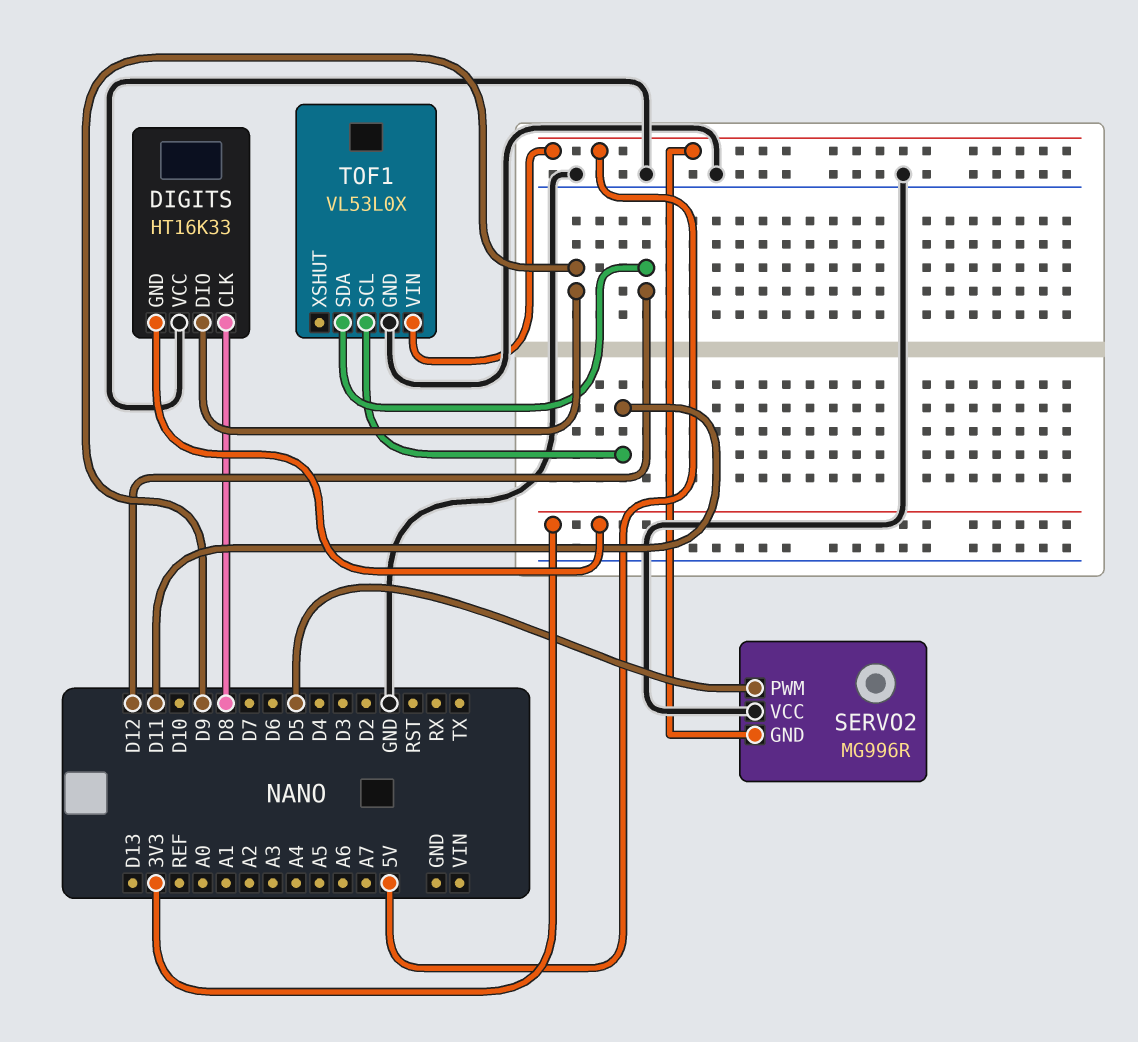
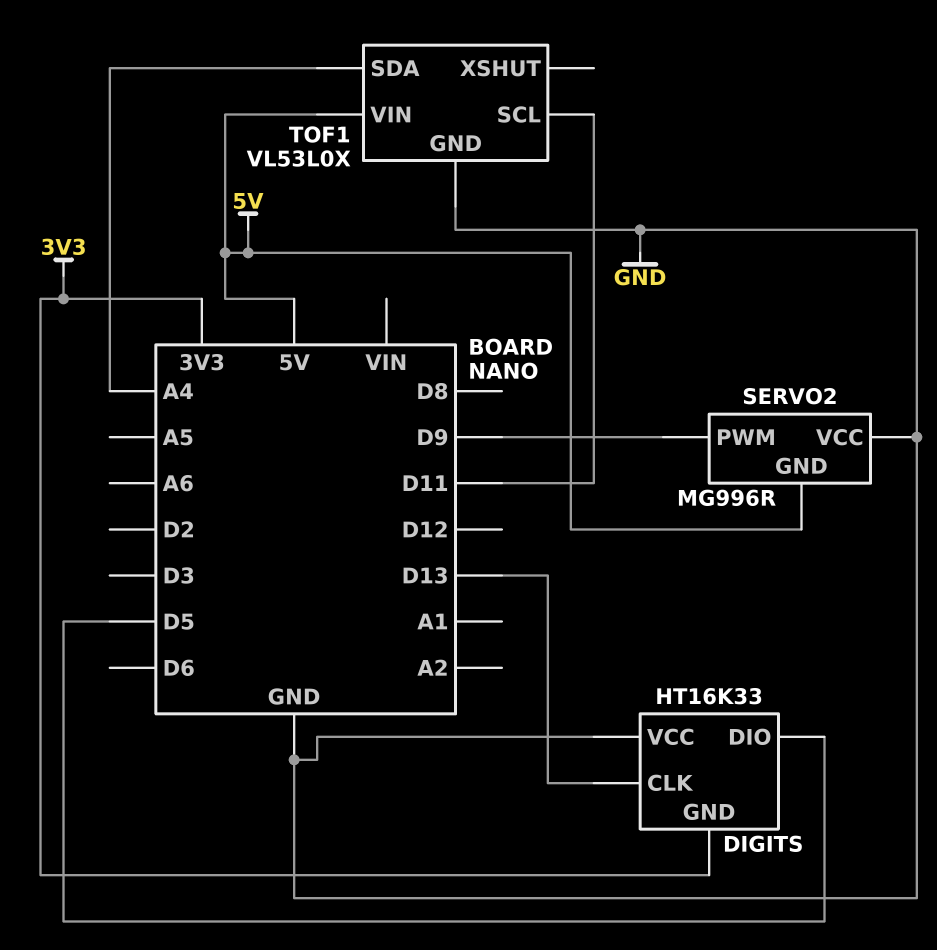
DIGITS pin CLK: D8 -> D13
DIGITS pin DIO: D9 -> D5
SERVO2 pin PWM: D5 -> D9
TOF1 pin SDA: D12 -> A4

